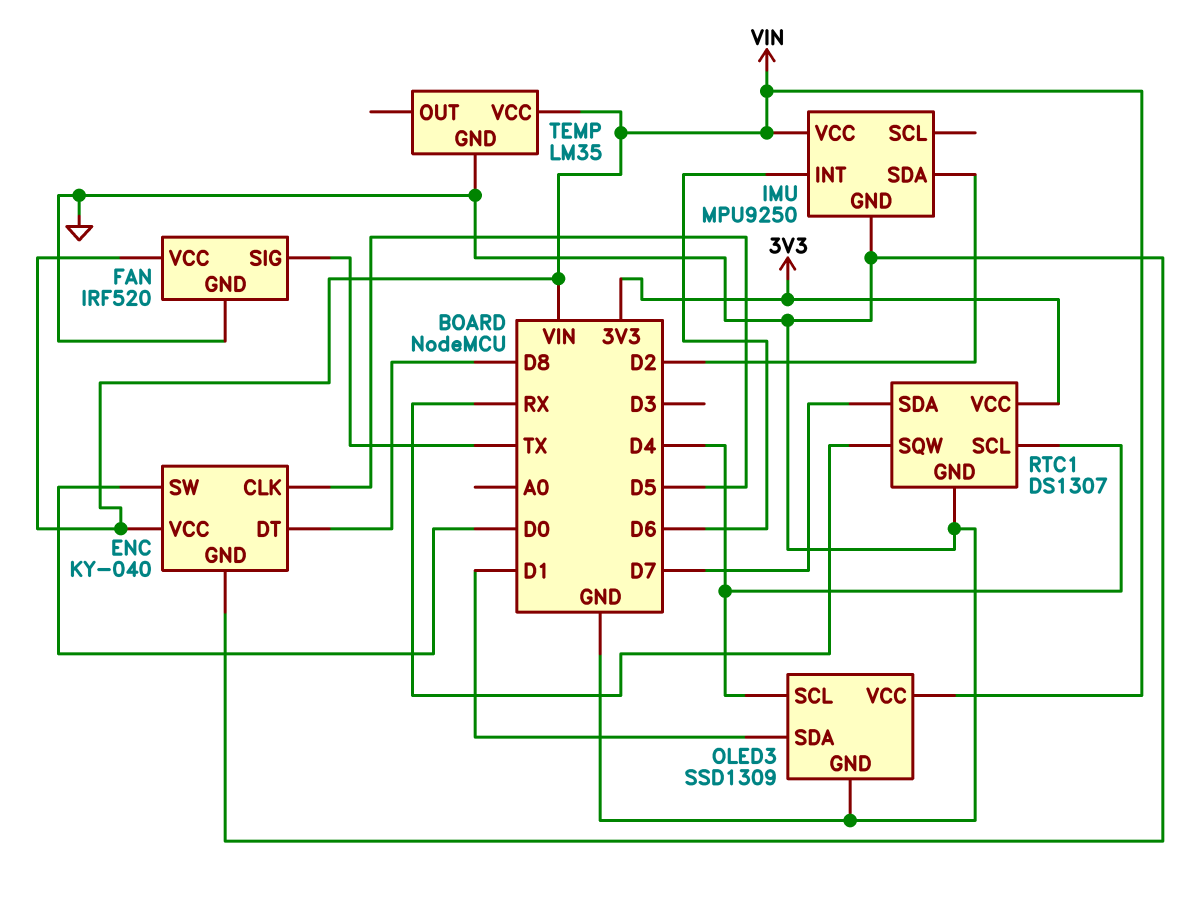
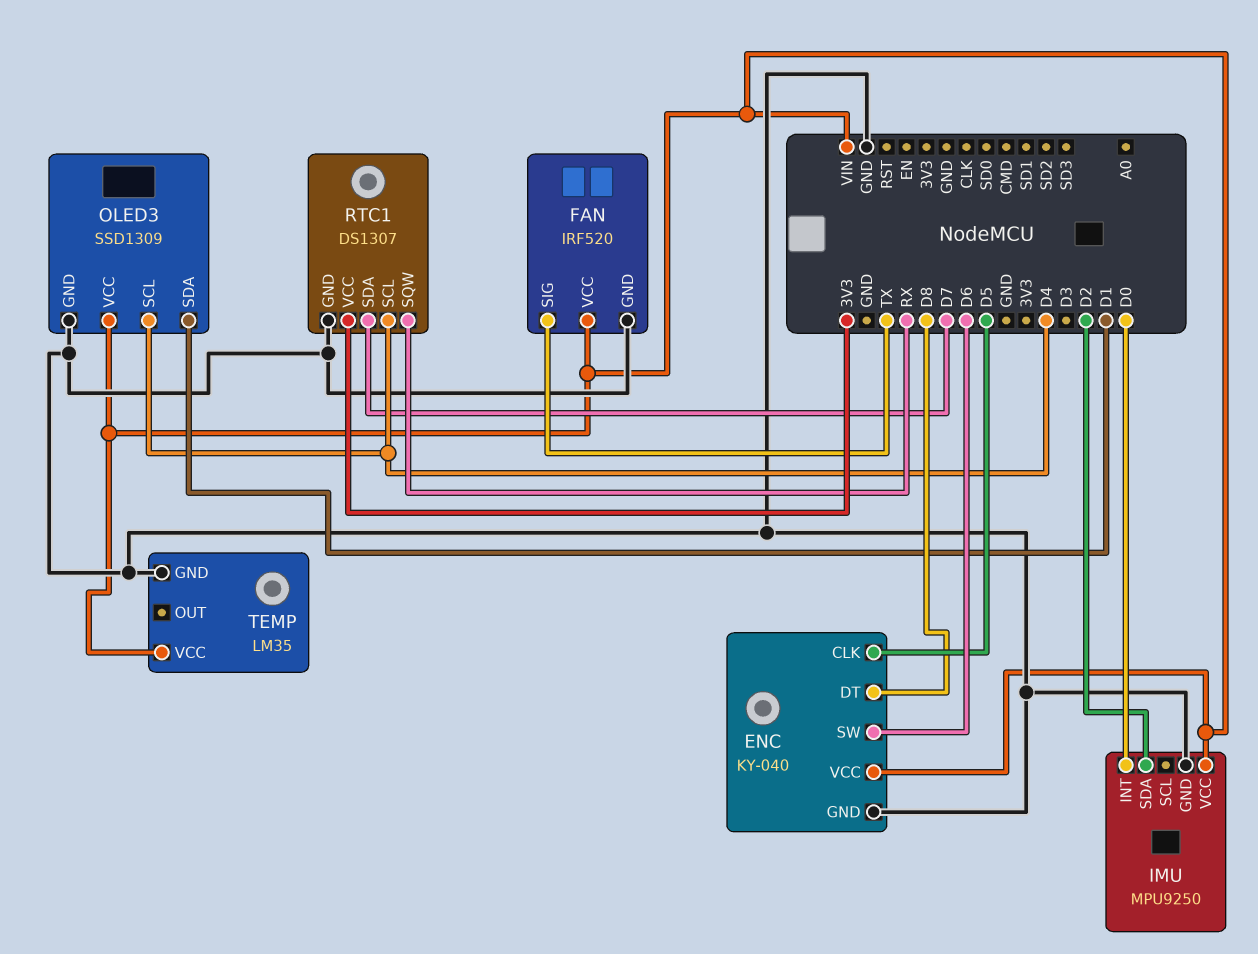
ENC pin SW: D0 -> D6
IMU pin INT: D6 -> D0

